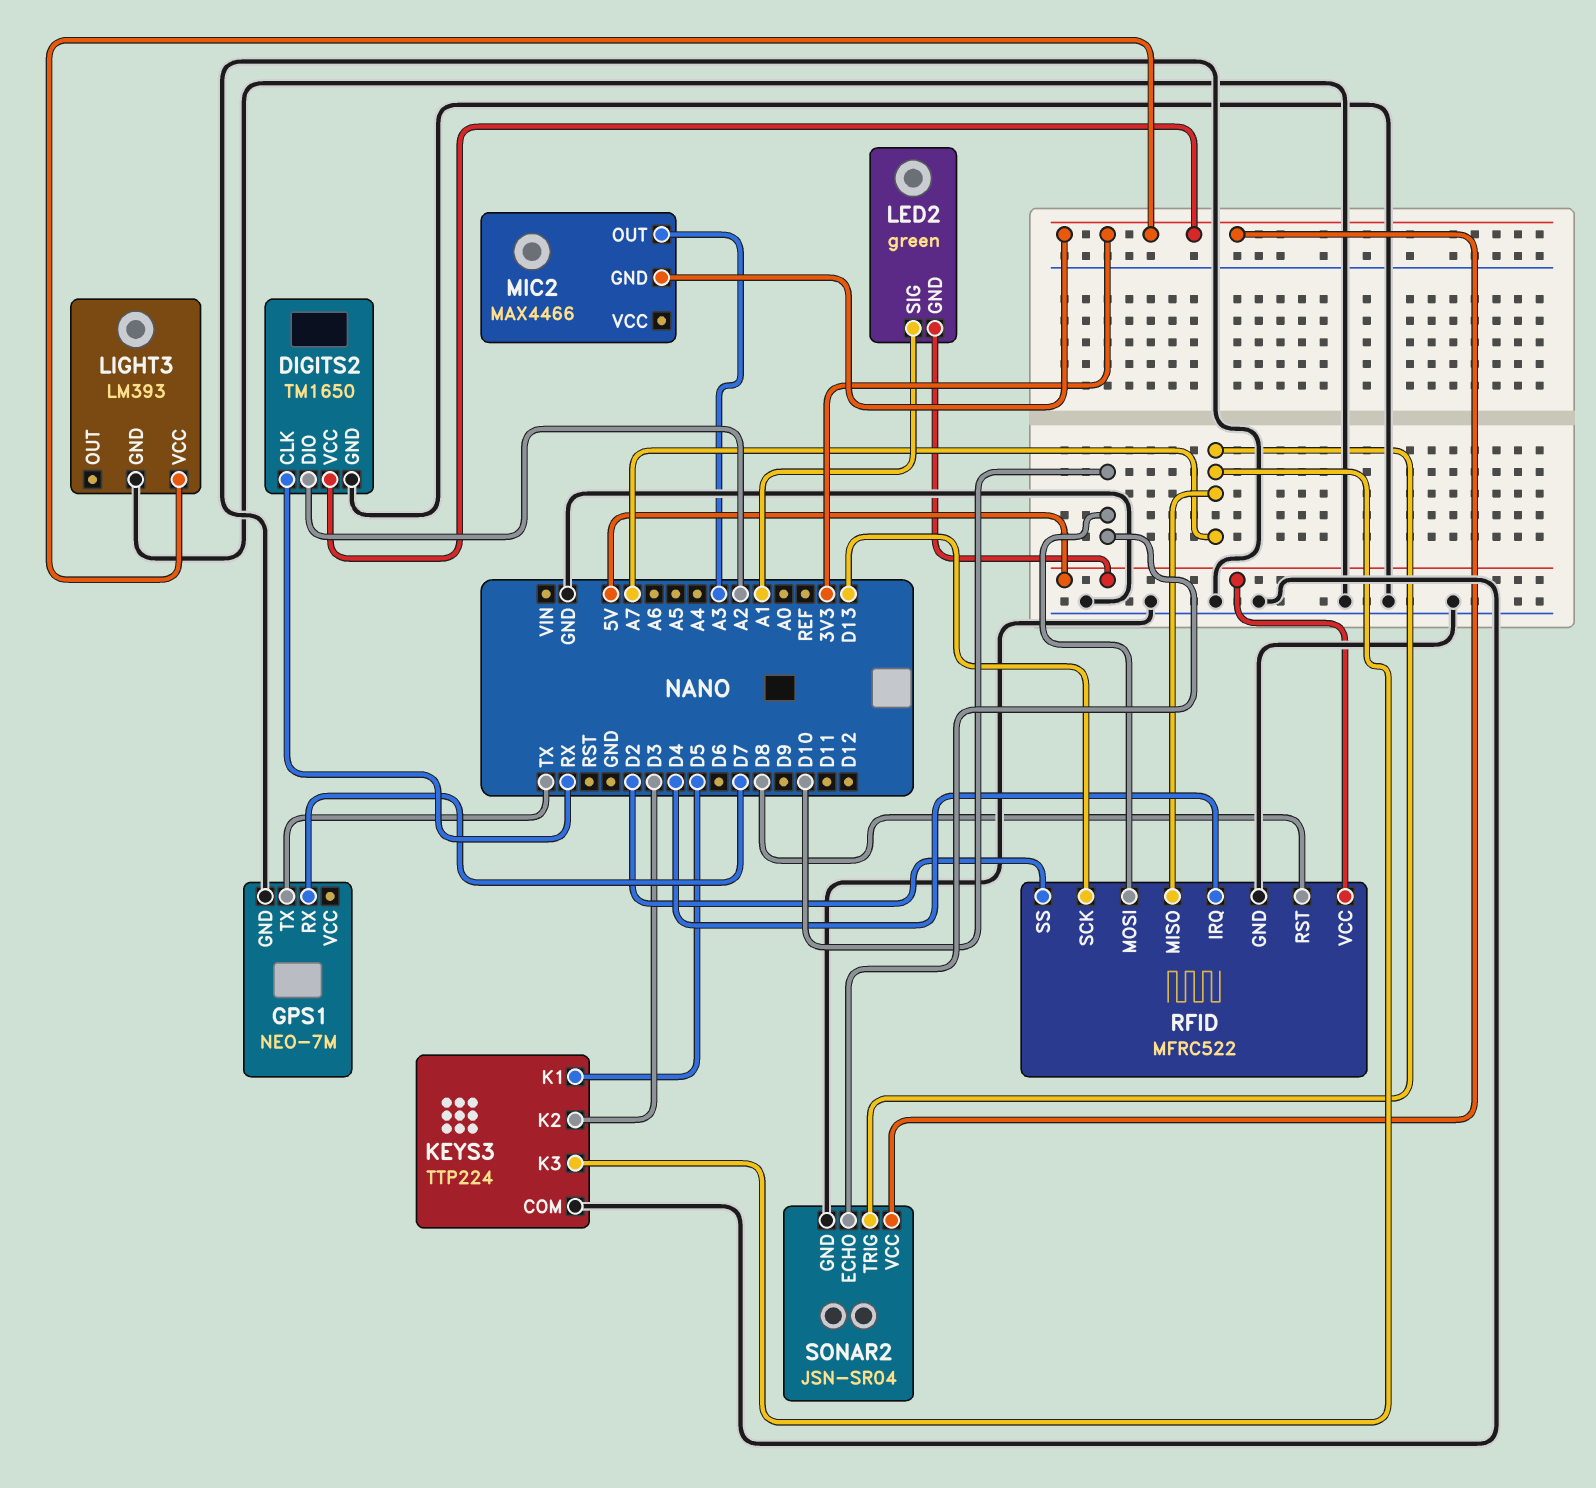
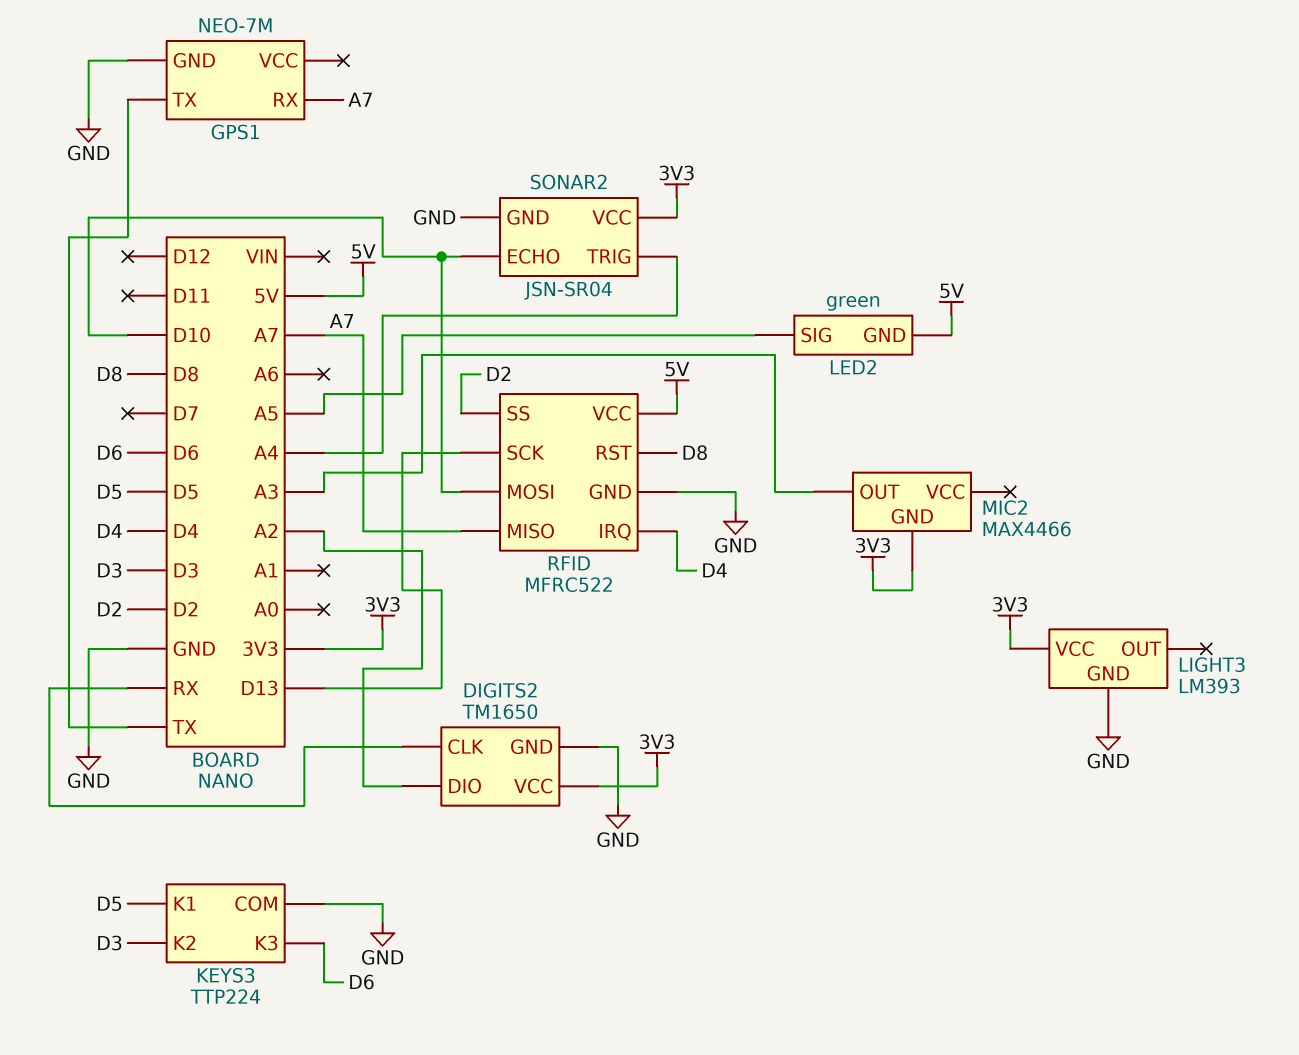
GPS1 pin RX: D7 -> A7
KEYS3 pin K3: A7 -> D6
LED2 pin SIG: A1 -> A5
SONAR2 pin TRIG: A7 -> A4

